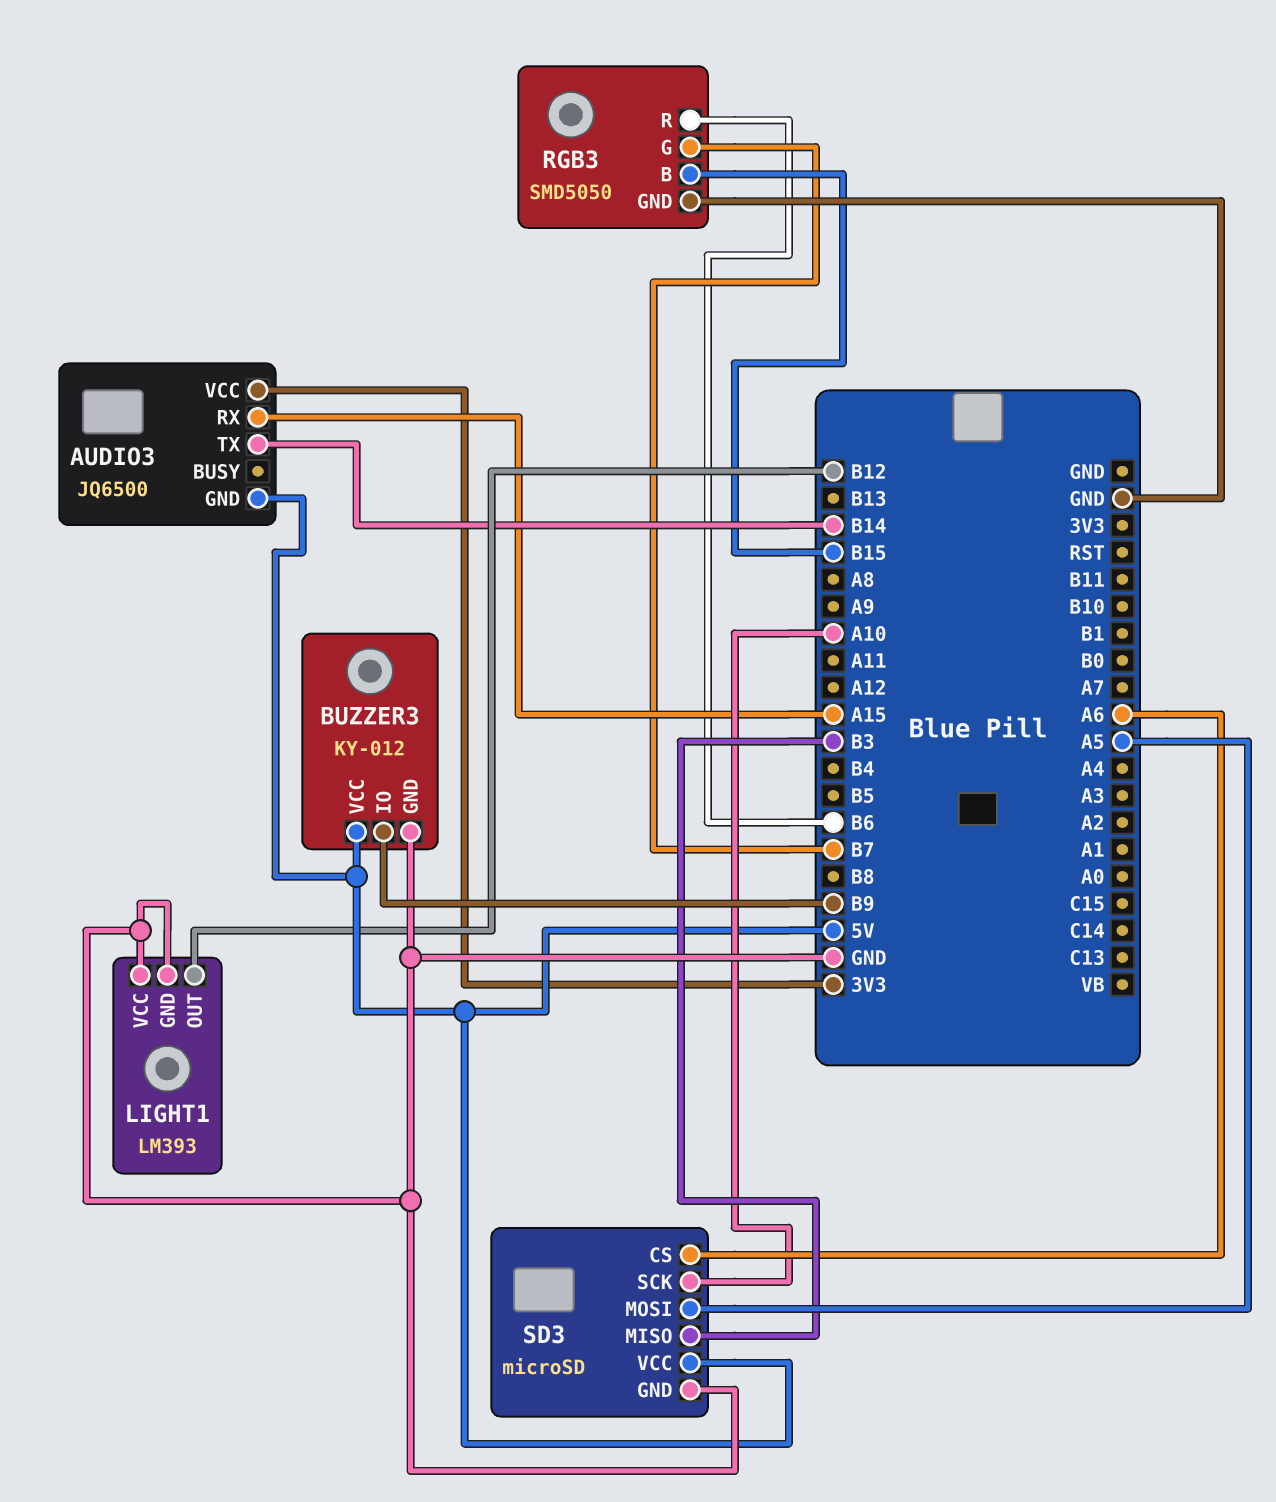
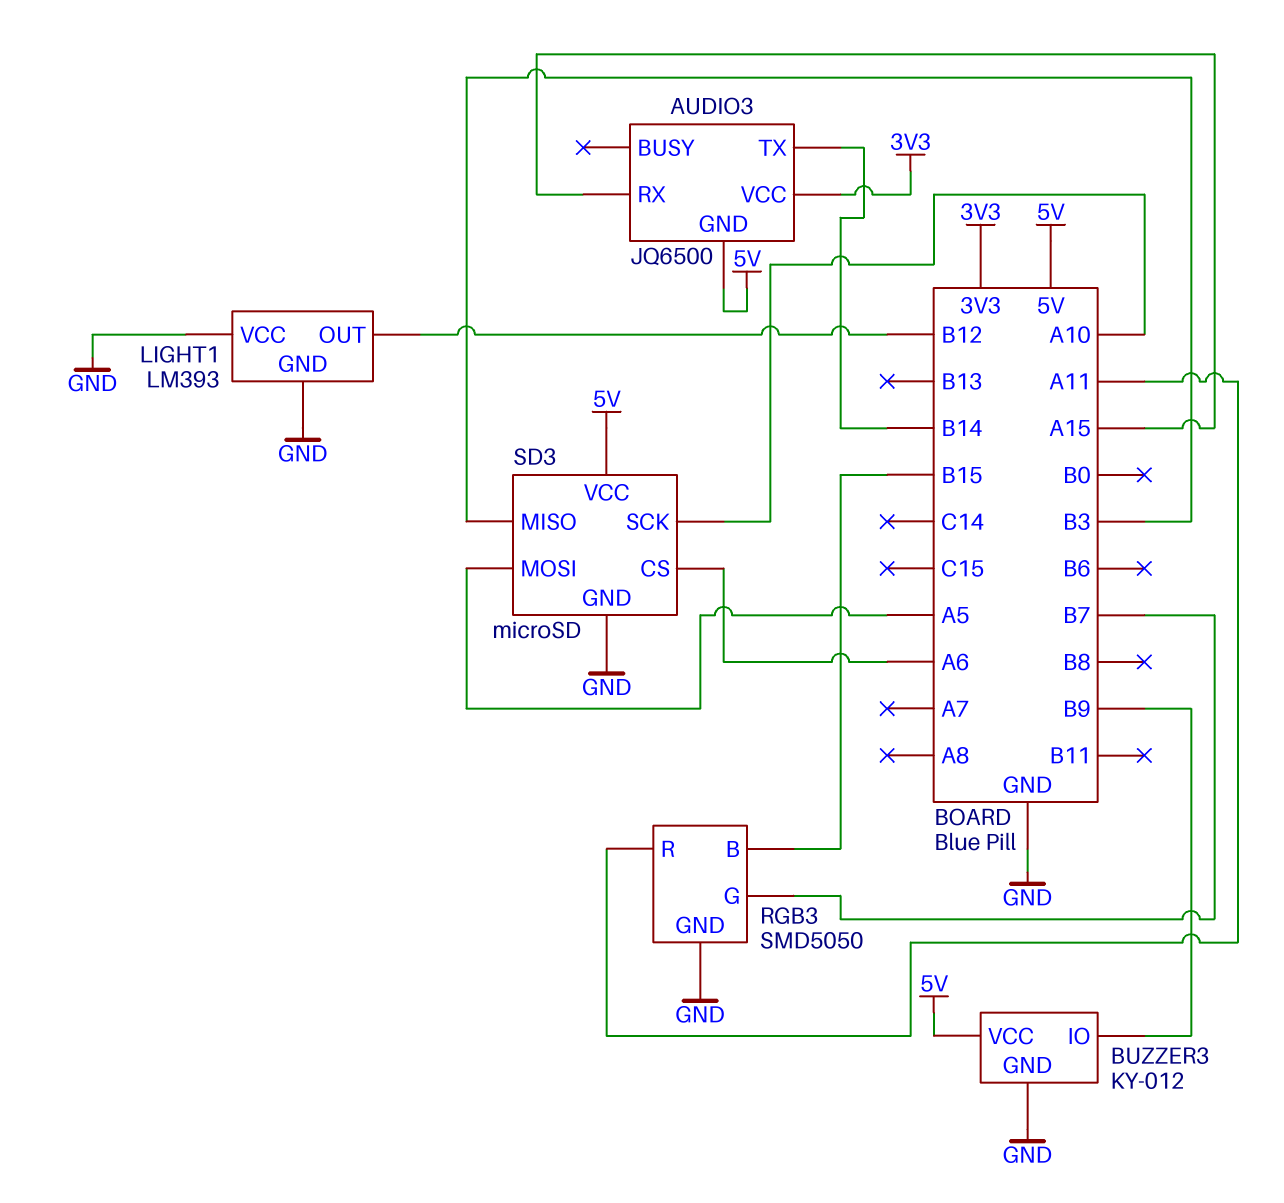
RGB3 pin R: B6 -> A11

